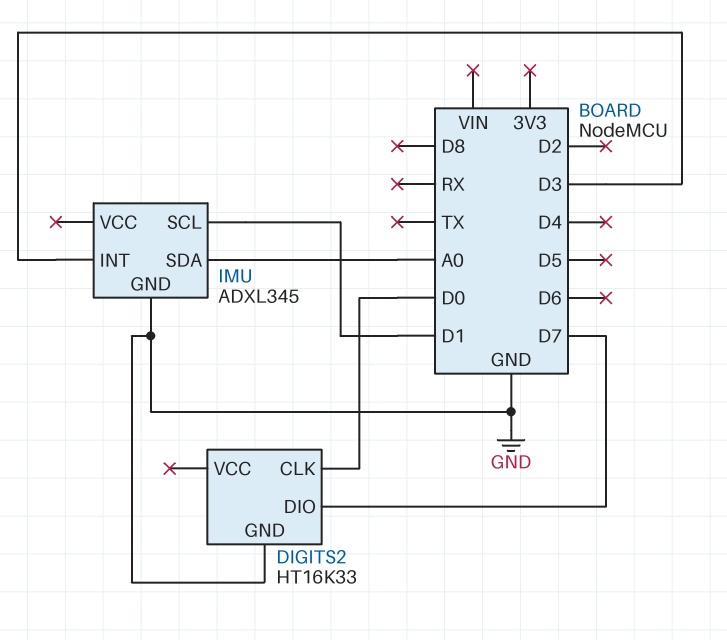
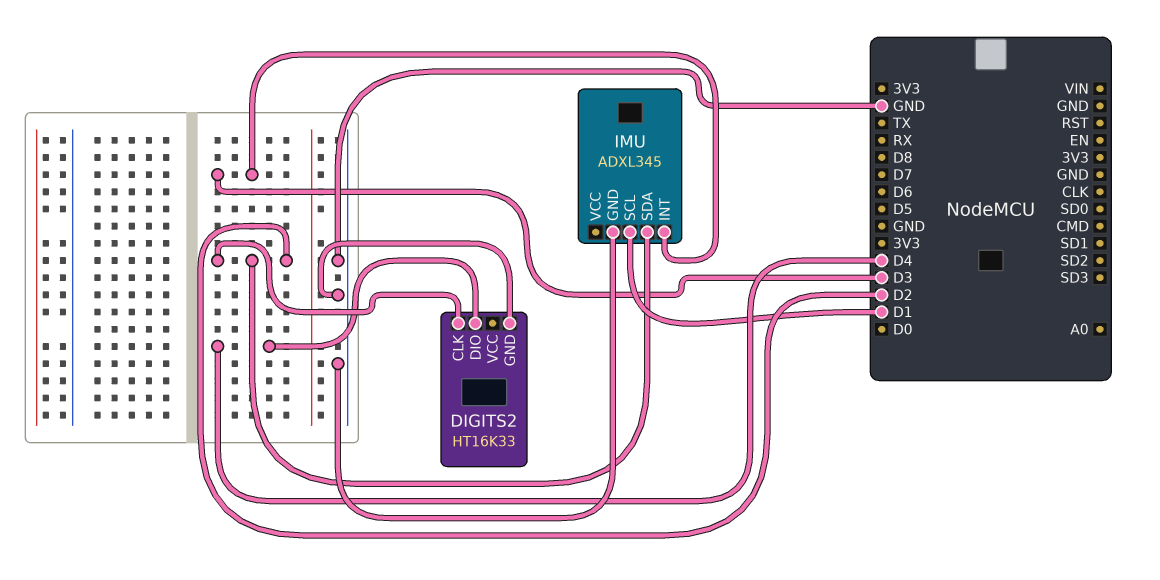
DIGITS2 pin CLK: D0 -> D2
DIGITS2 pin DIO: D7 -> D4
IMU pin SDA: A0 -> D2

